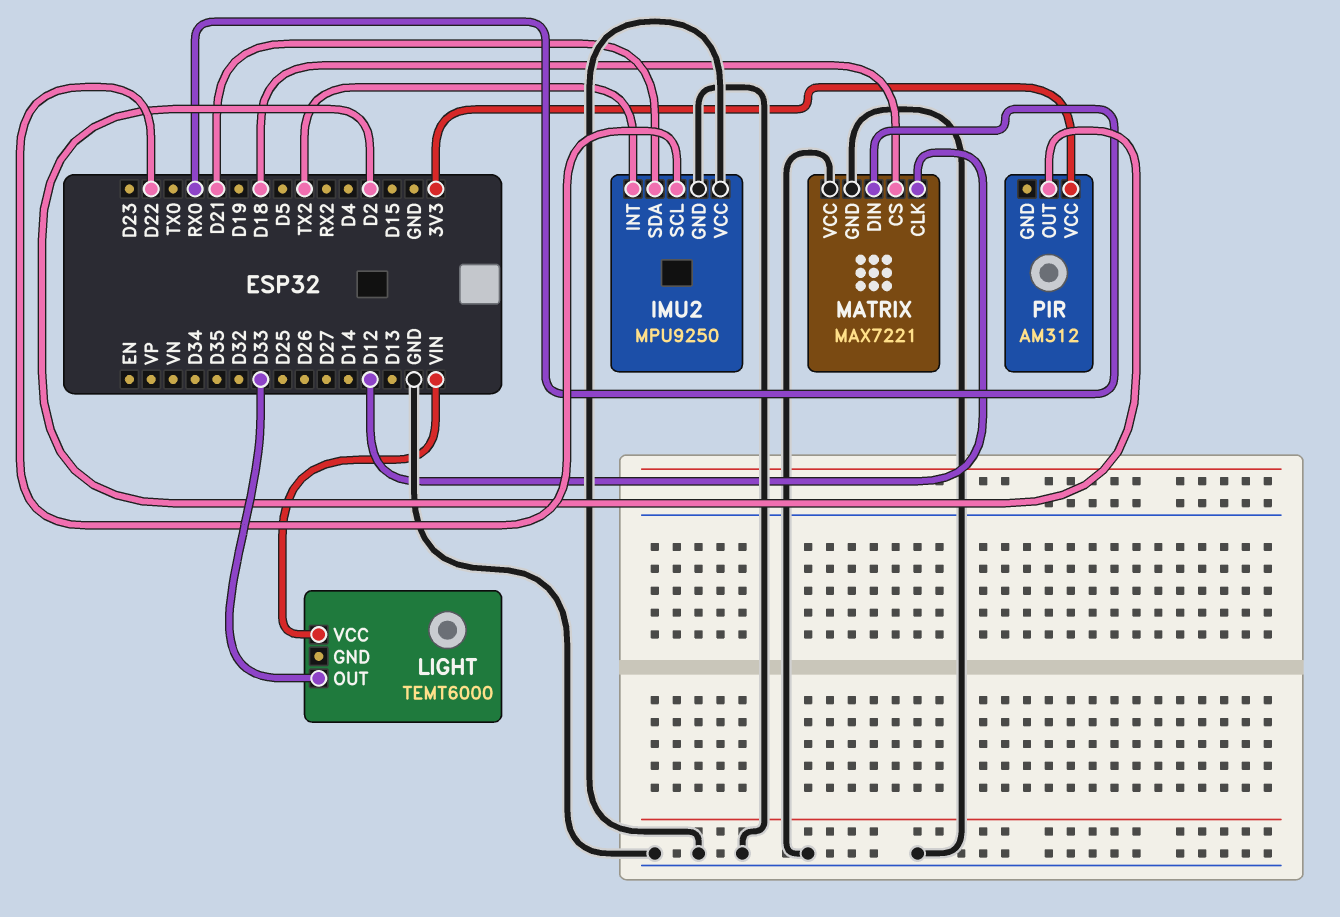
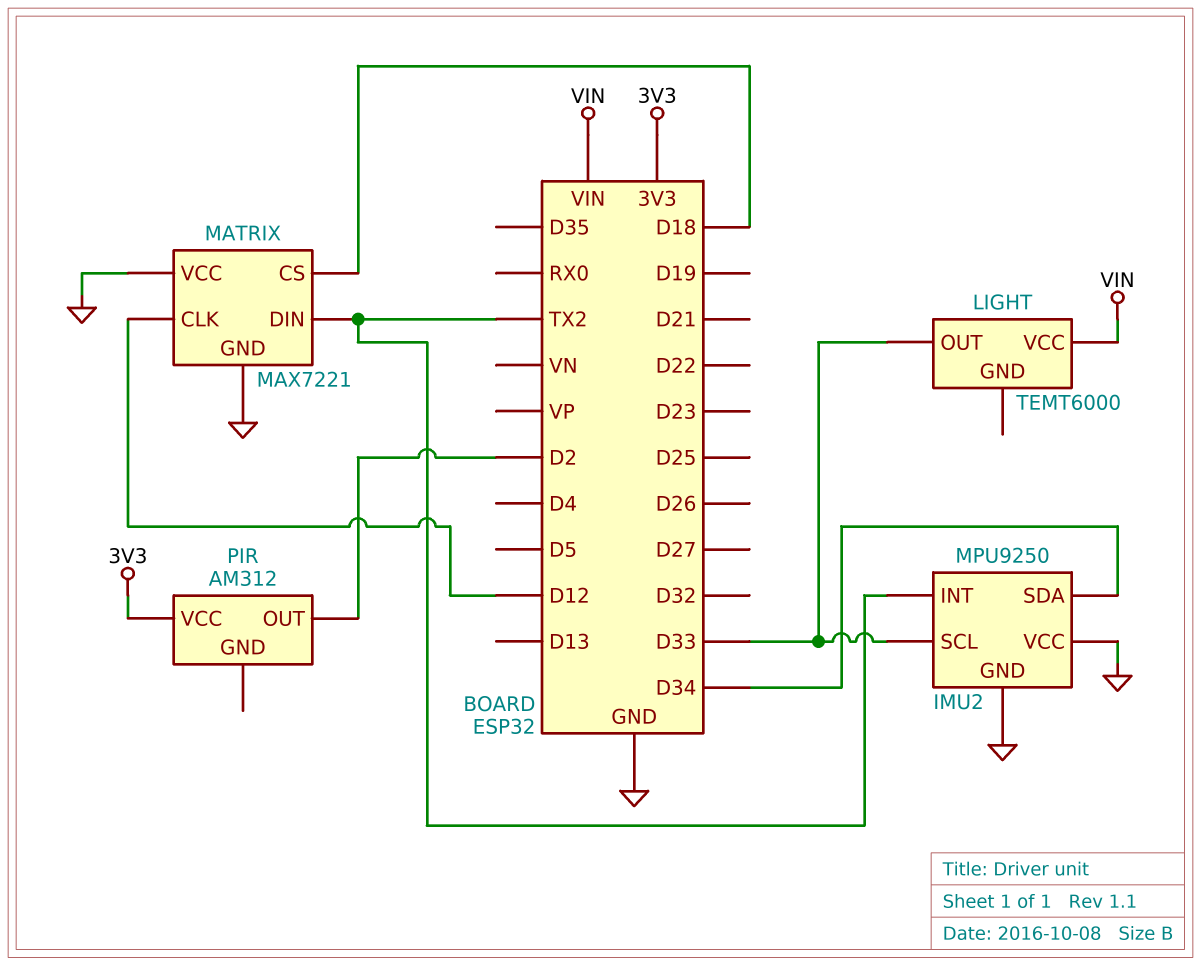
IMU2 pin SCL: D22 -> D33
IMU2 pin SDA: D21 -> D34
MATRIX pin DIN: RX0 -> TX2

